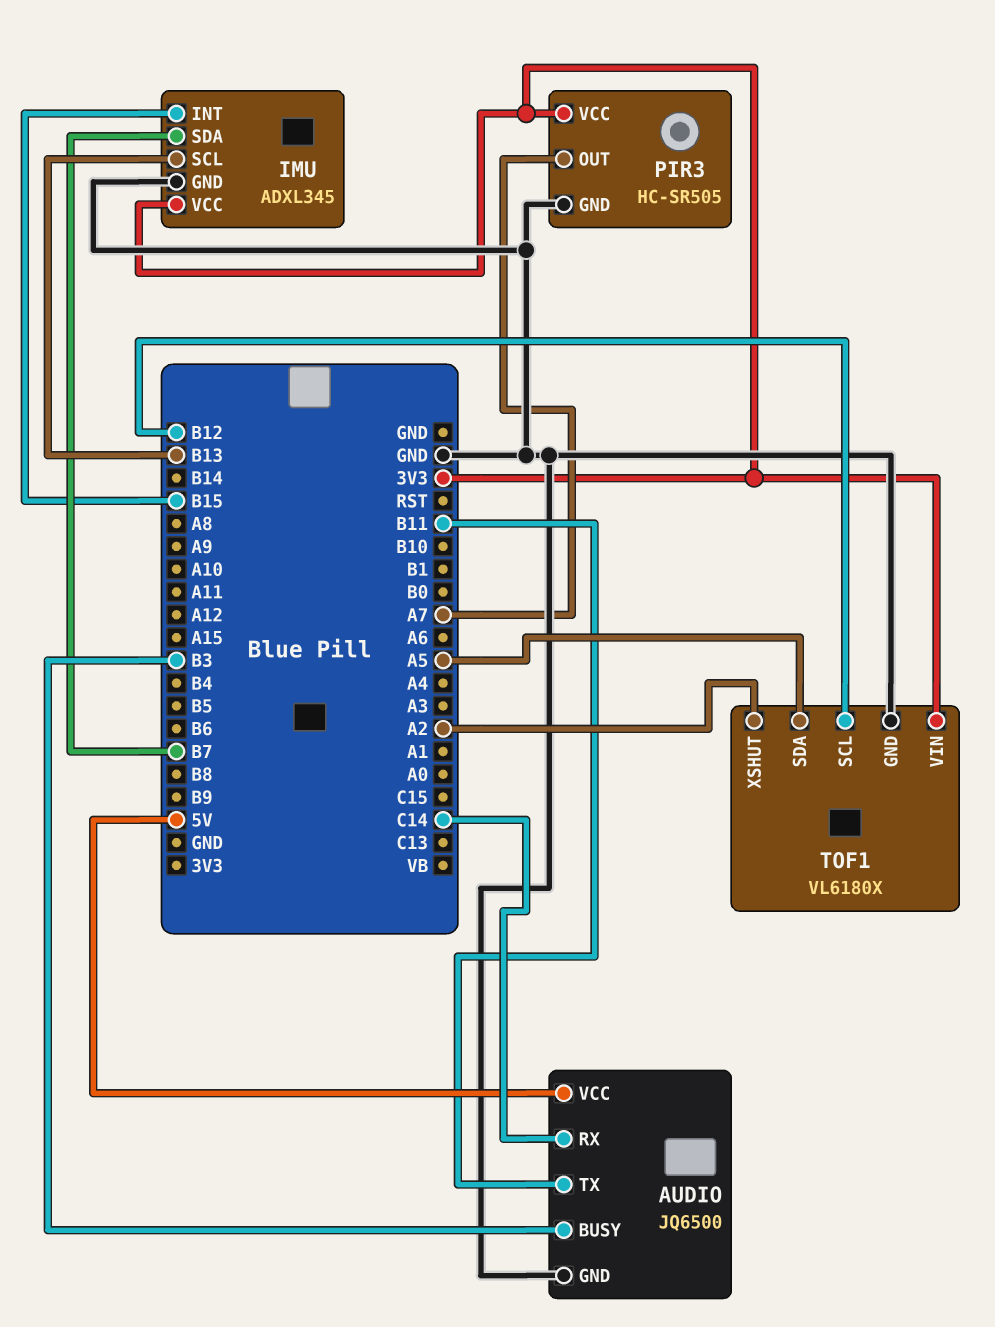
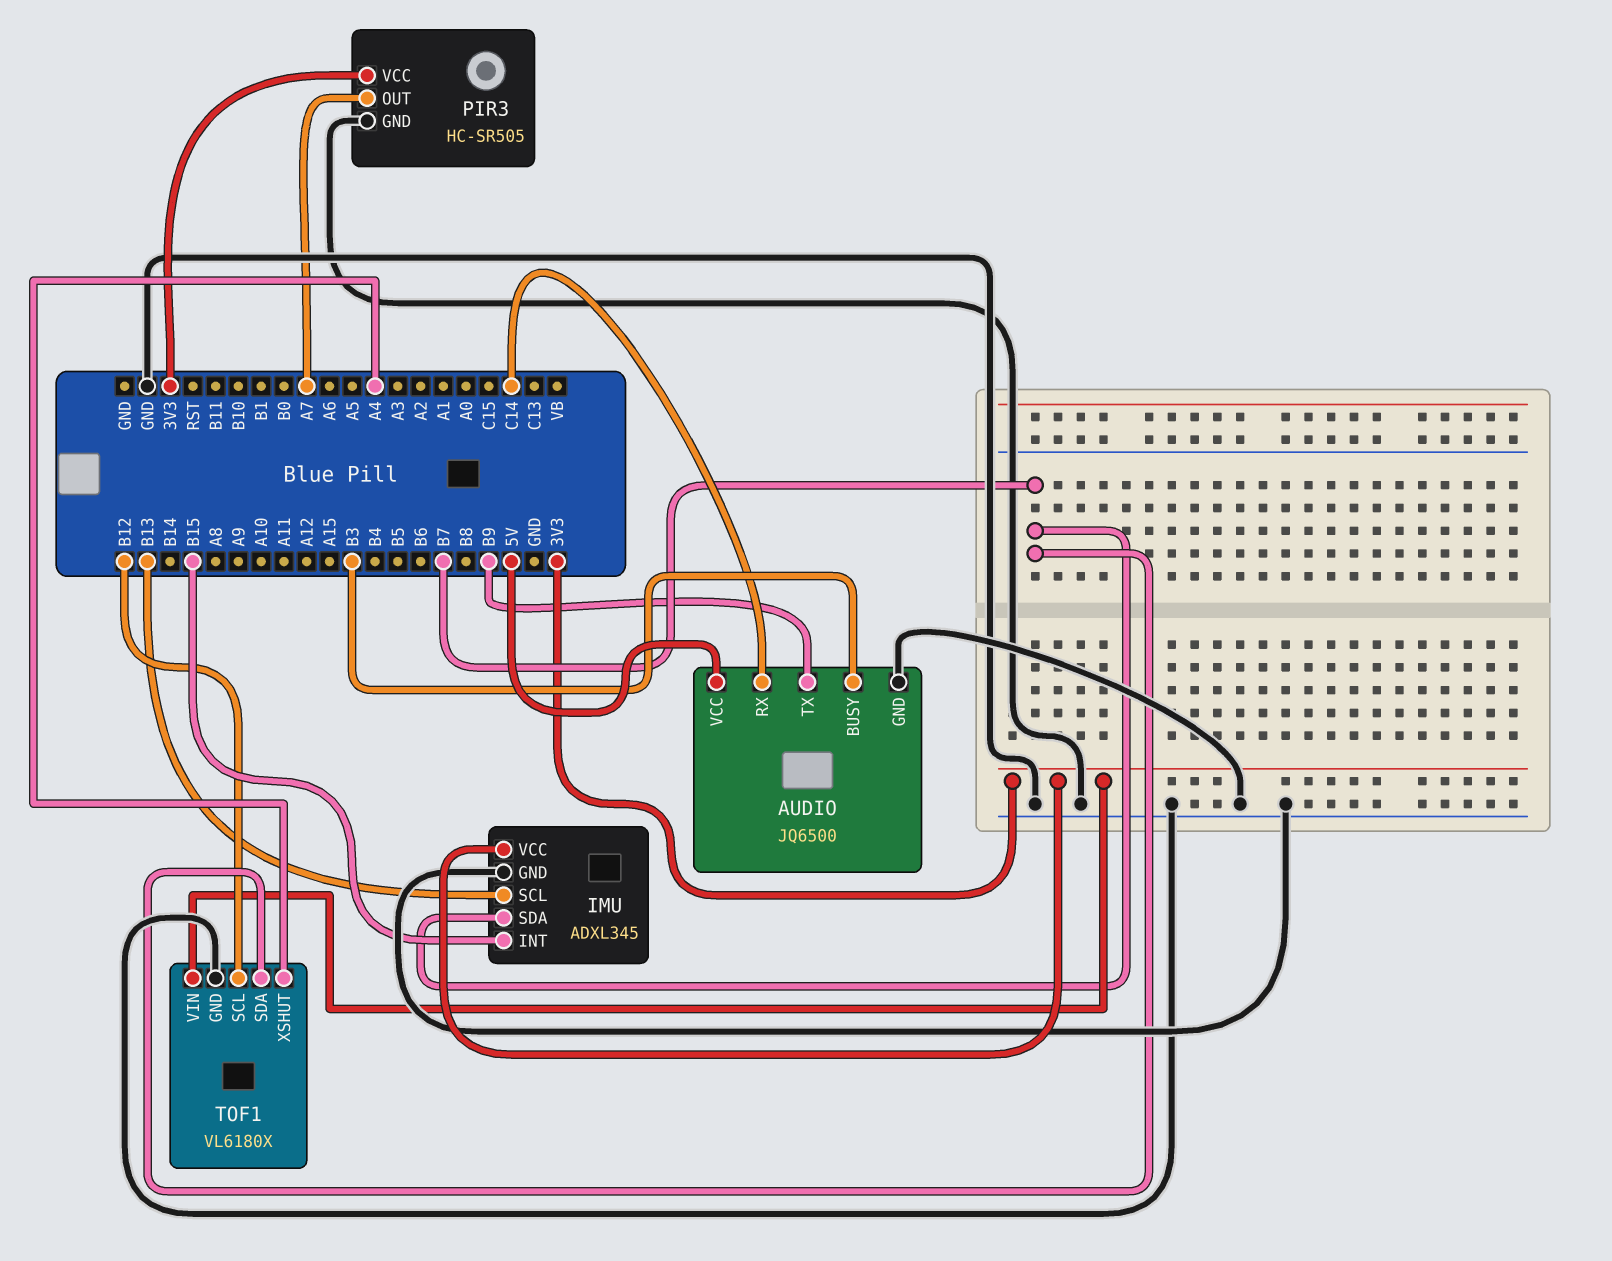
AUDIO pin TX: B11 -> B9
TOF1 pin SDA: A5 -> B7
TOF1 pin XSHUT: A2 -> A4

